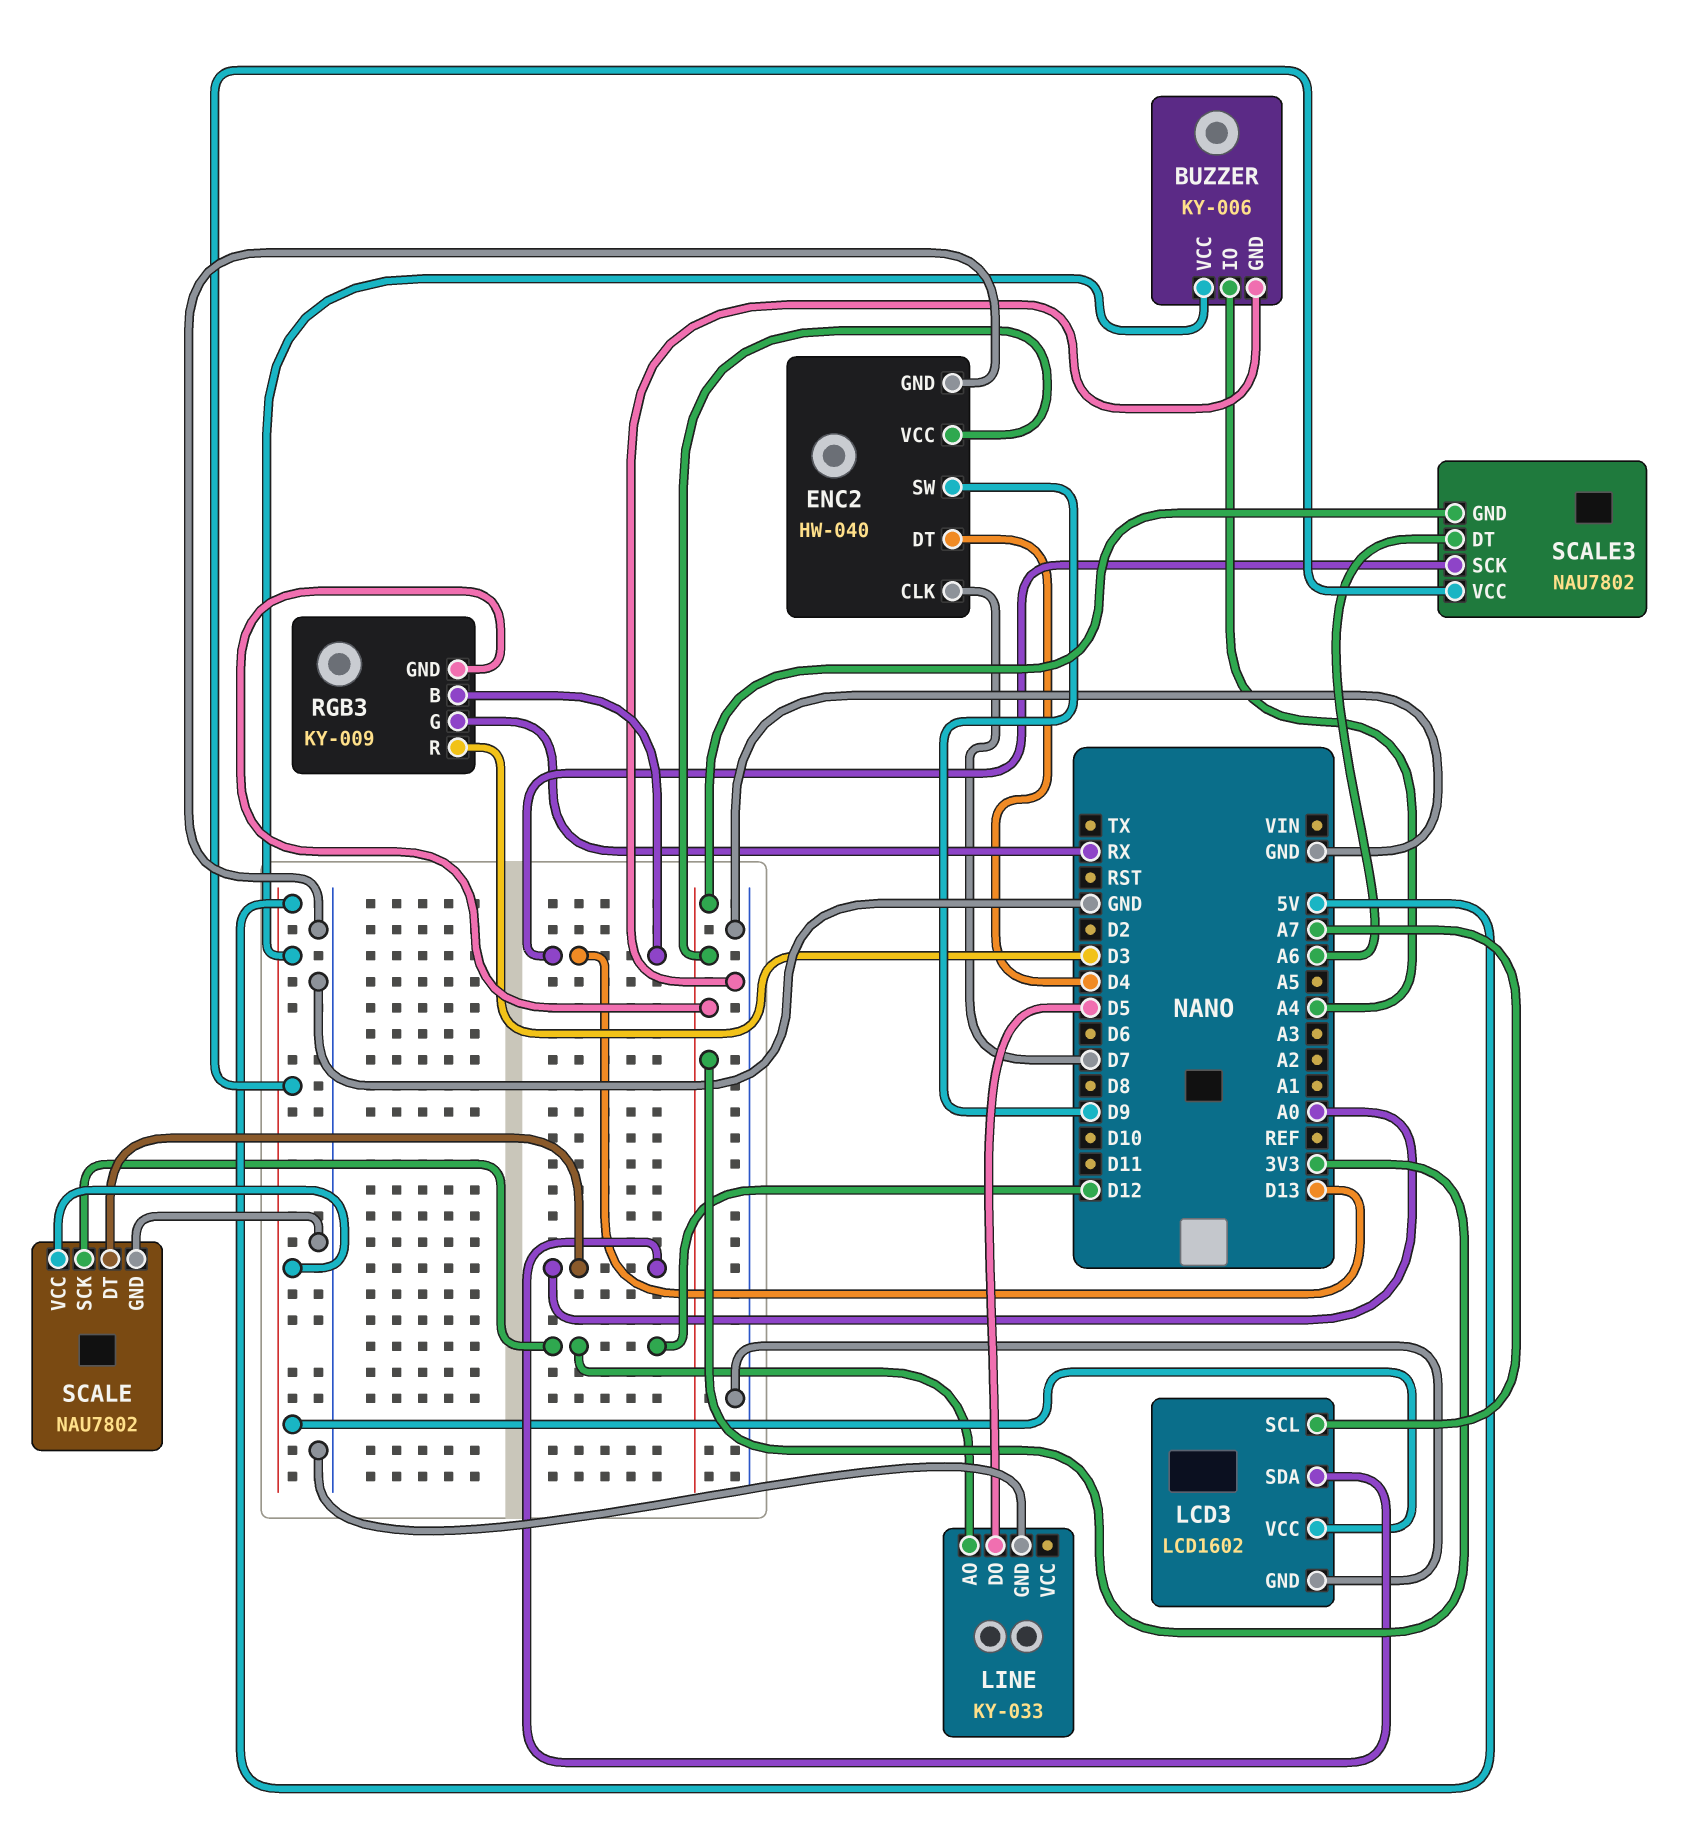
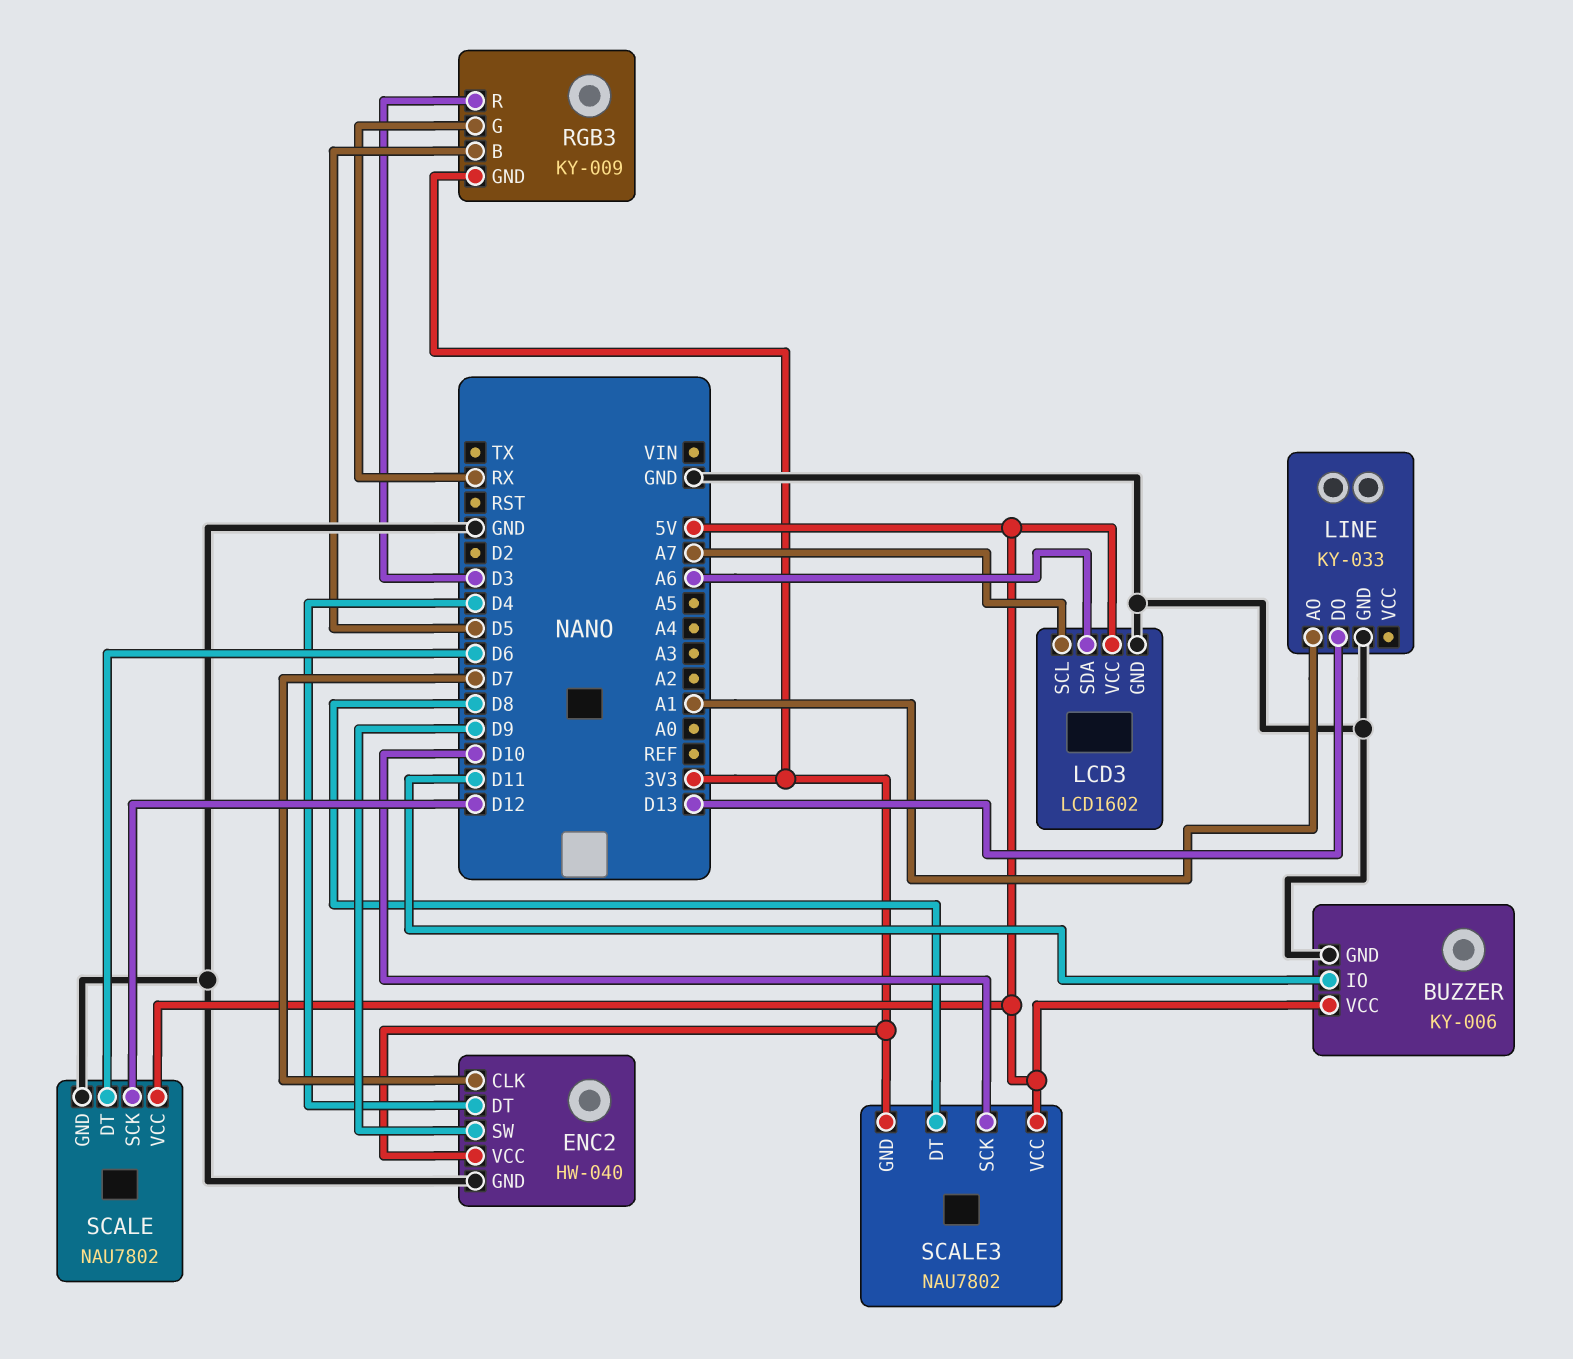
BUZZER pin IO: A4 -> D11
LCD3 pin SDA: A0 -> A6
LINE pin AO: D12 -> A1
LINE pin DO: D5 -> D13
RGB3 pin B: D13 -> D5
SCALE pin DT: A0 -> D6
SCALE3 pin DT: A6 -> D8
SCALE3 pin SCK: D13 -> D10

